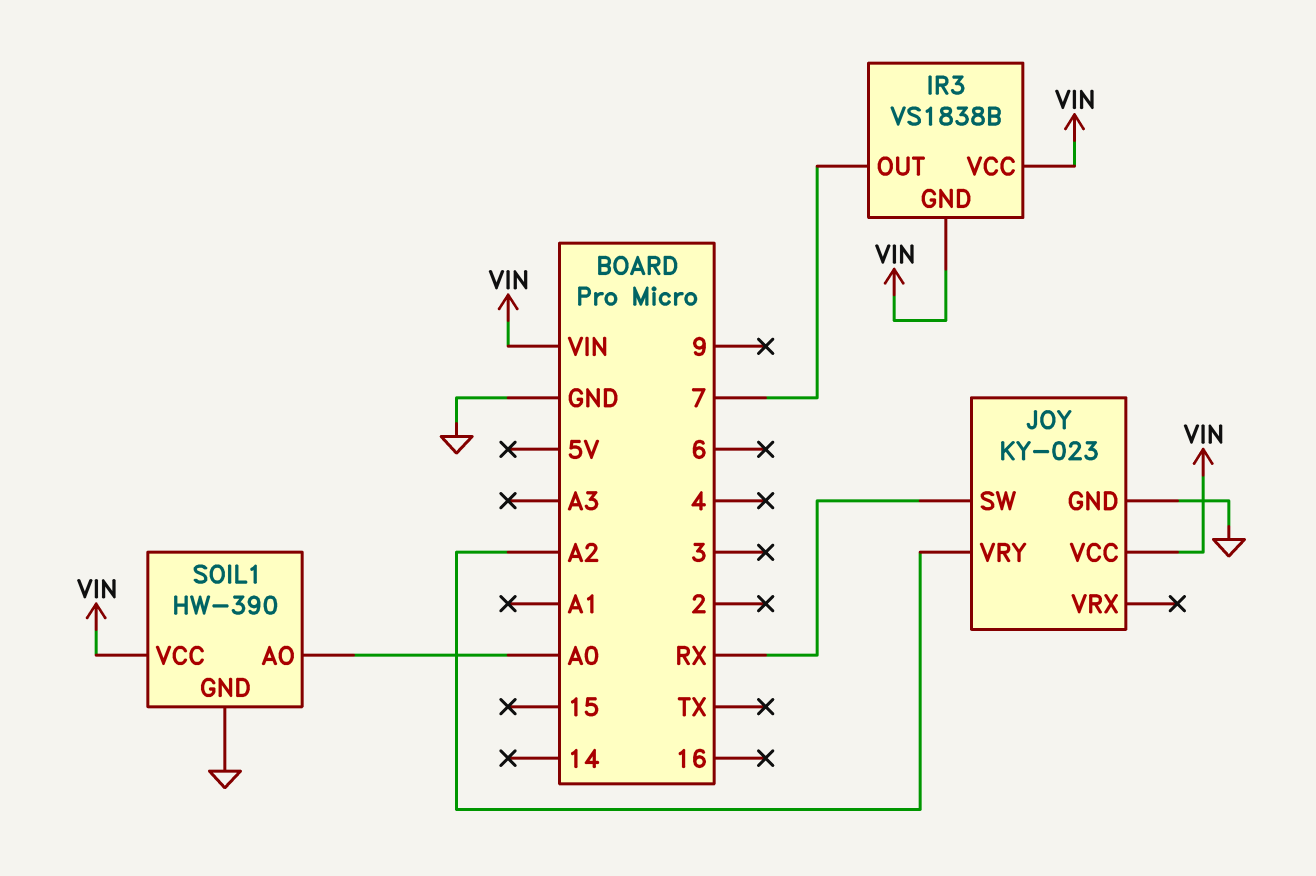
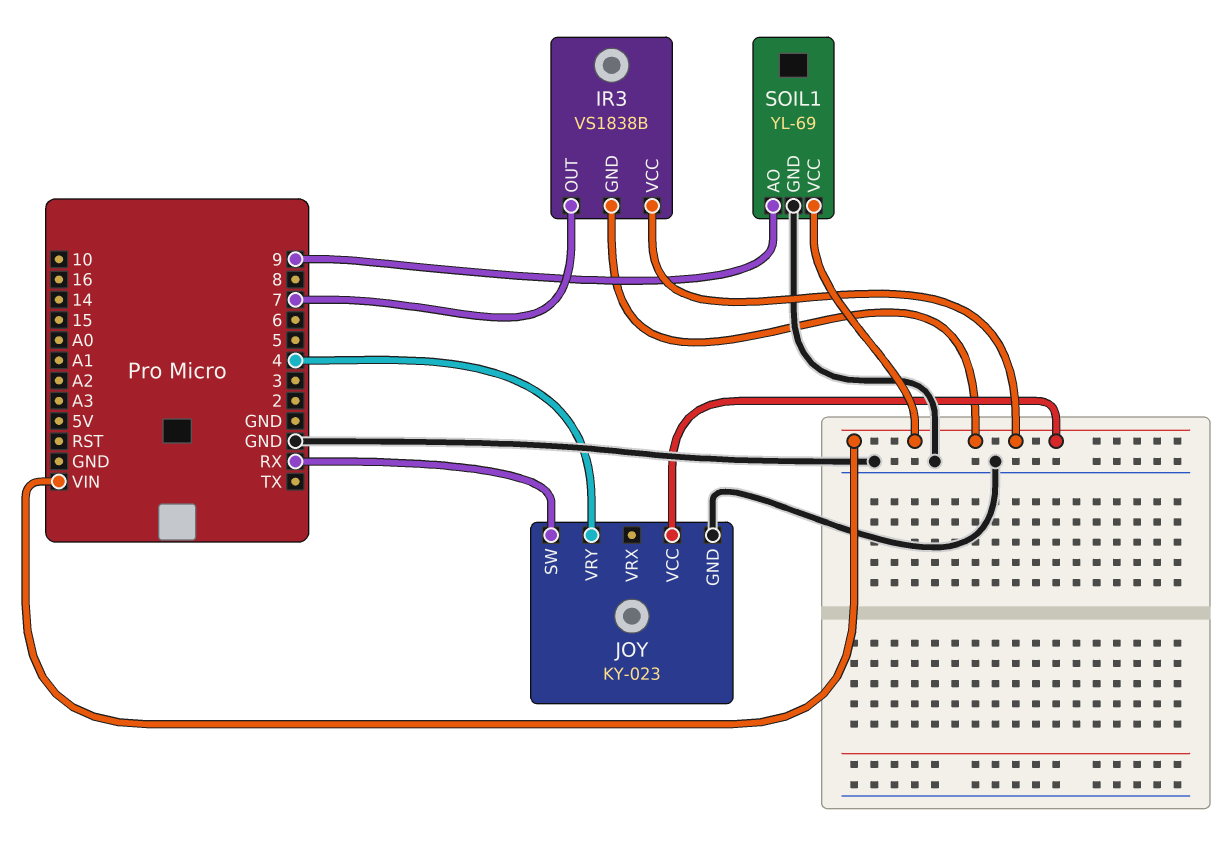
JOY pin VRY: A2 -> 4
SOIL1: HW-390 -> YL-69
SOIL1 pin AO: A0 -> 9

